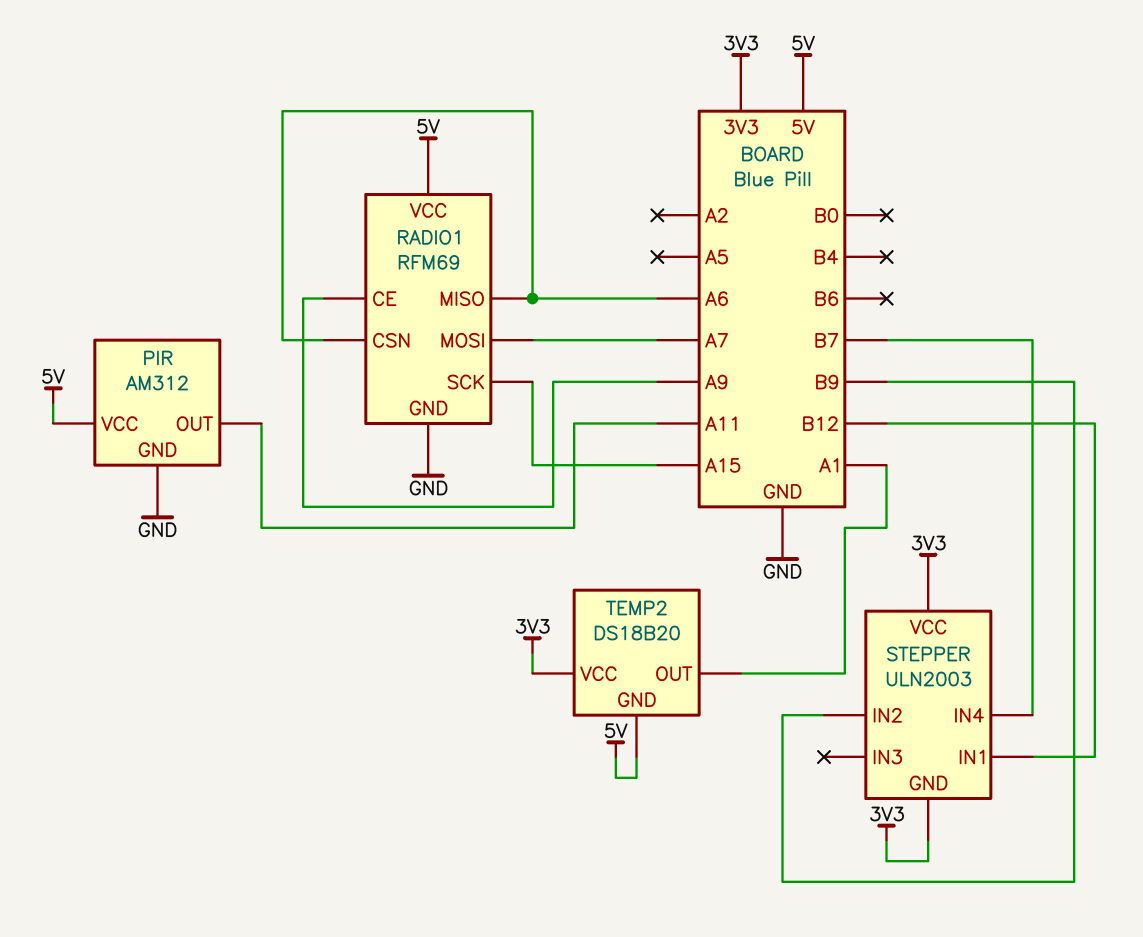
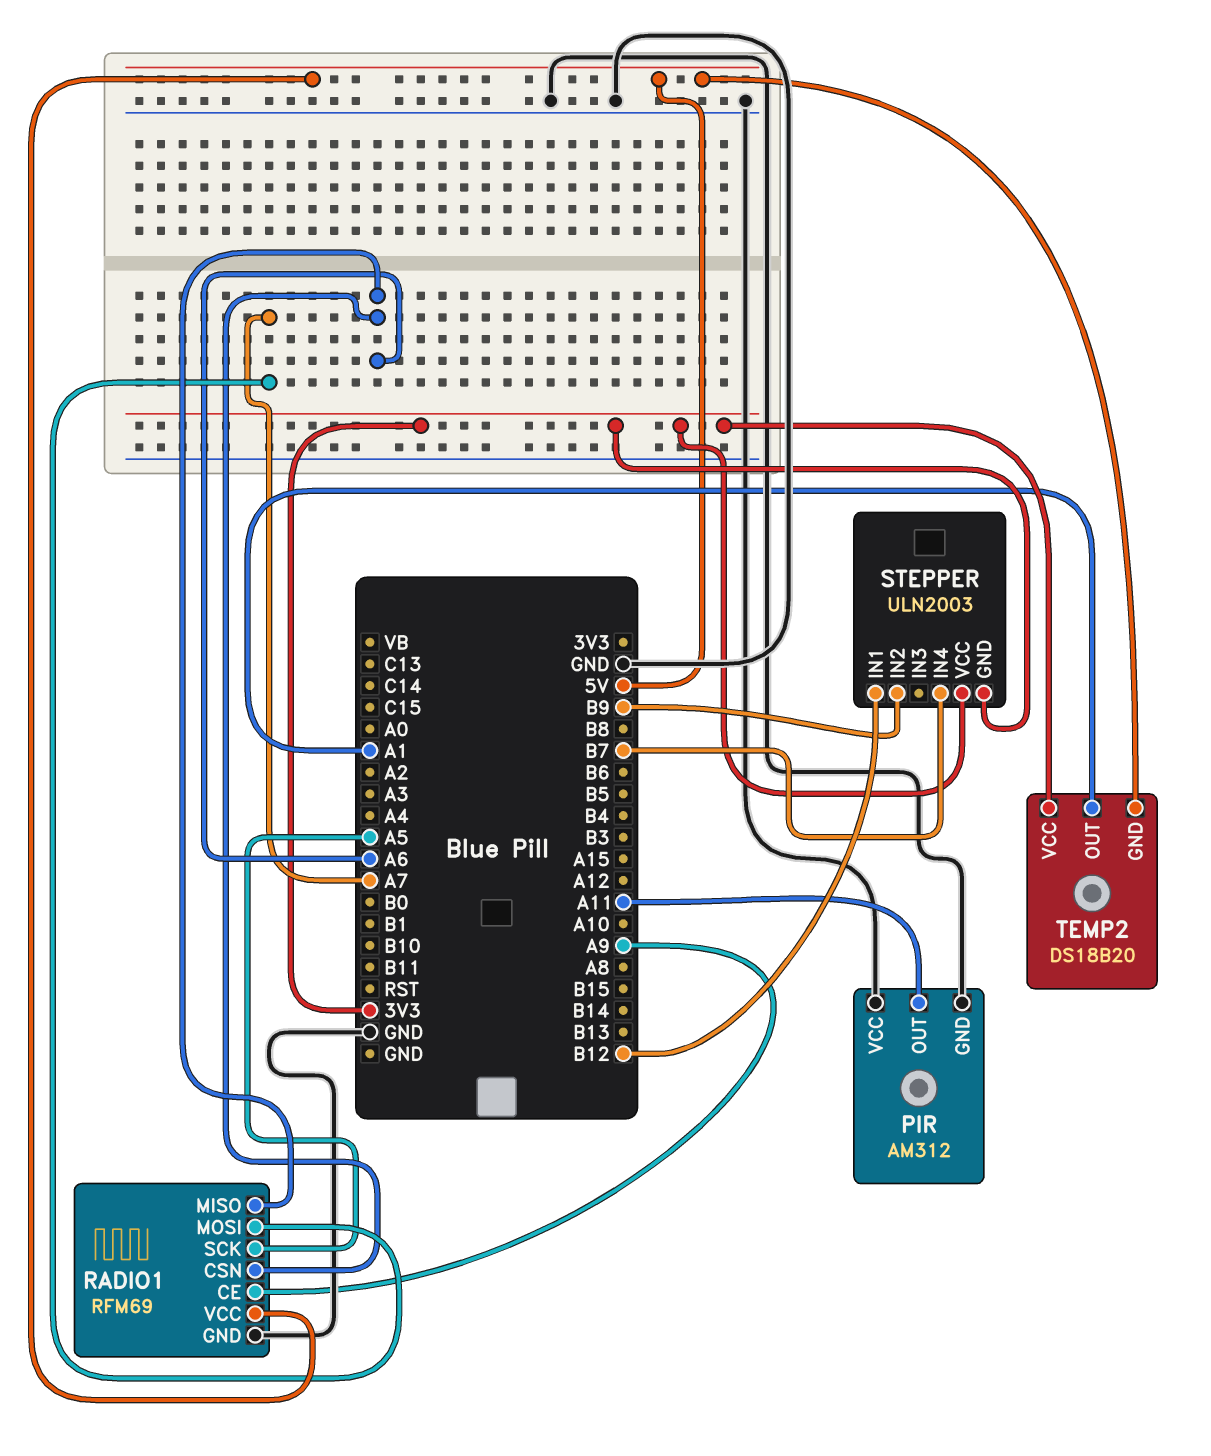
PIR pin VCC: 5V -> GND
RADIO1 pin SCK: A15 -> A5

